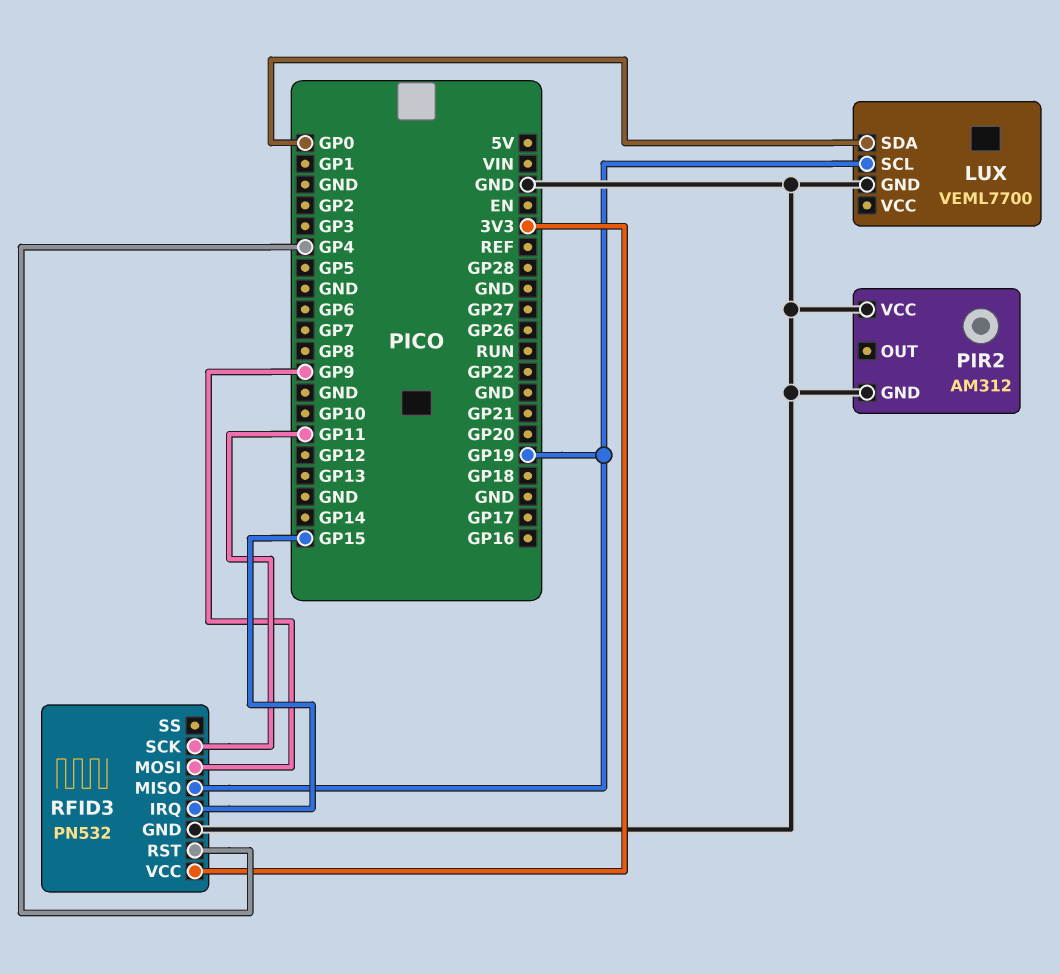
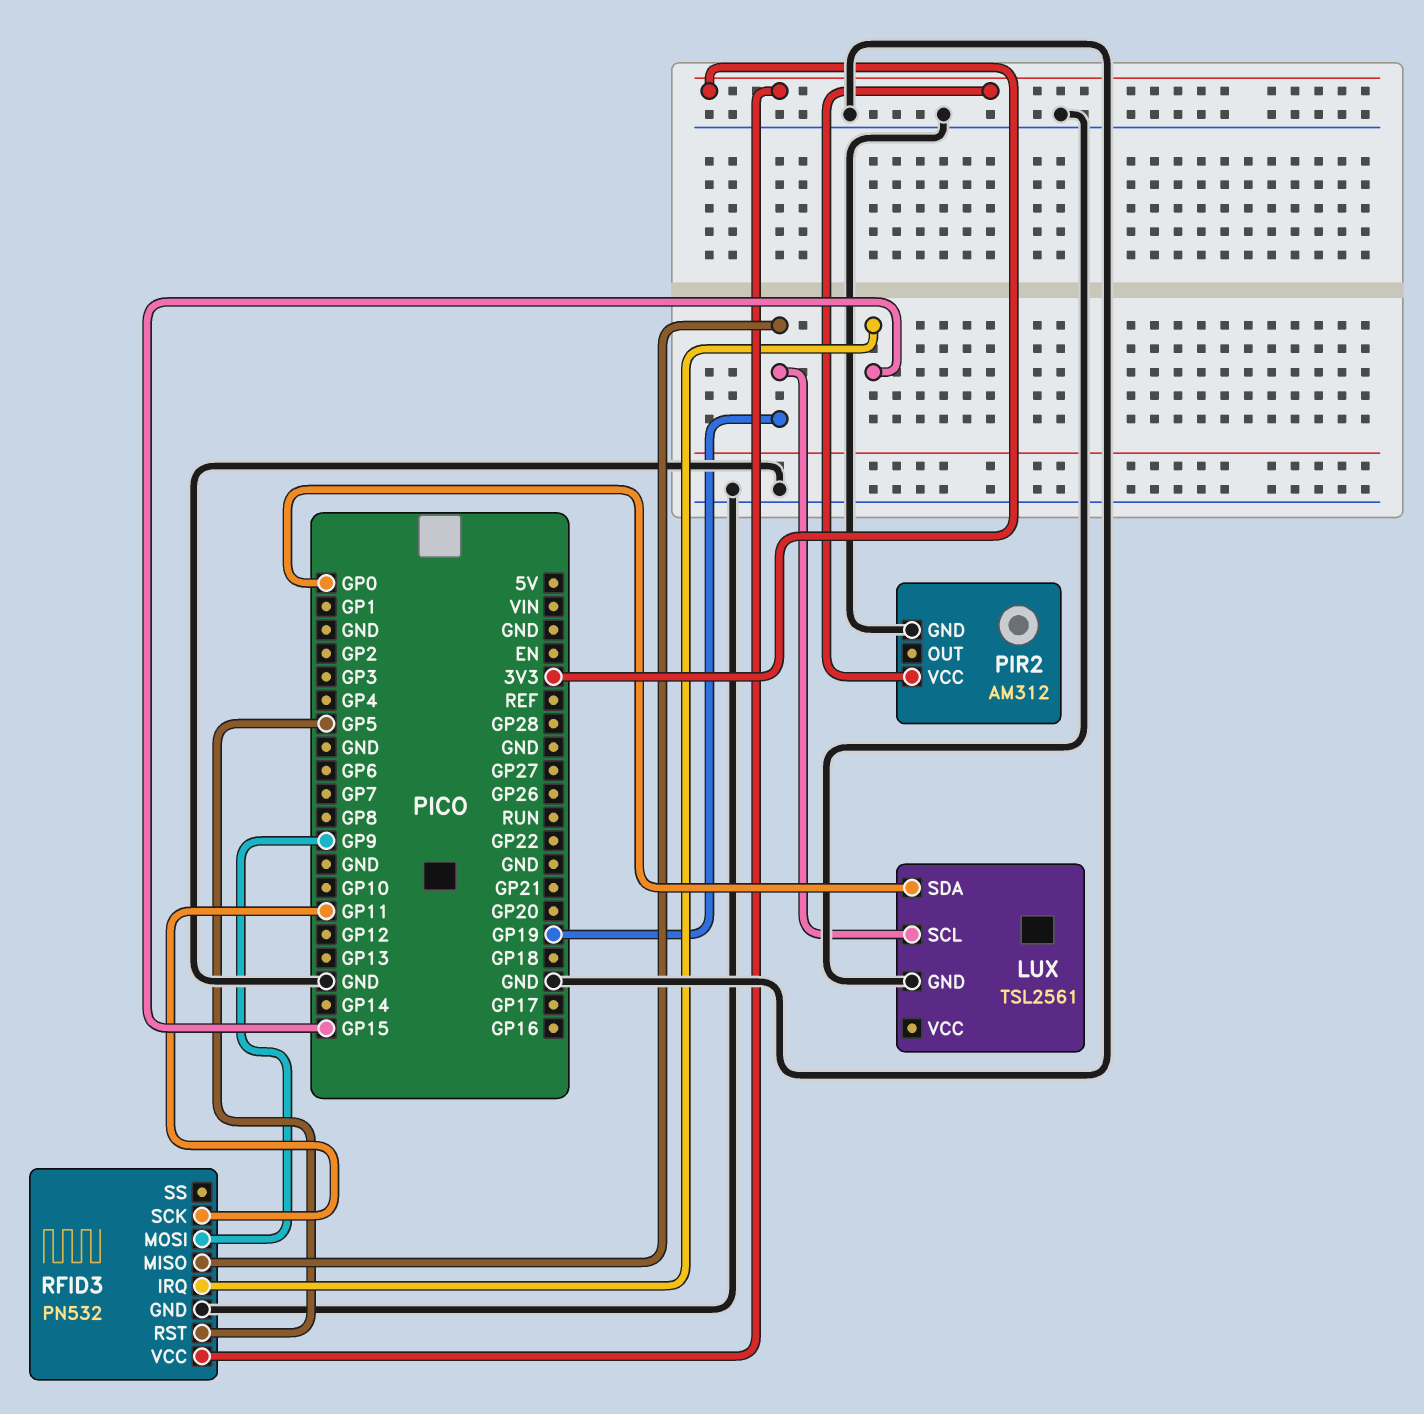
LUX: VEML7700 -> TSL2561
PIR2 pin VCC: GND -> 3V3
RFID3 pin RST: GP4 -> GP5

